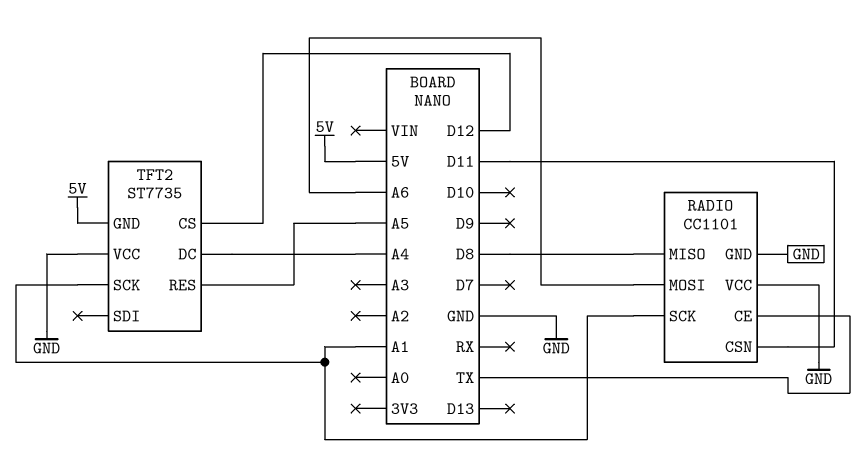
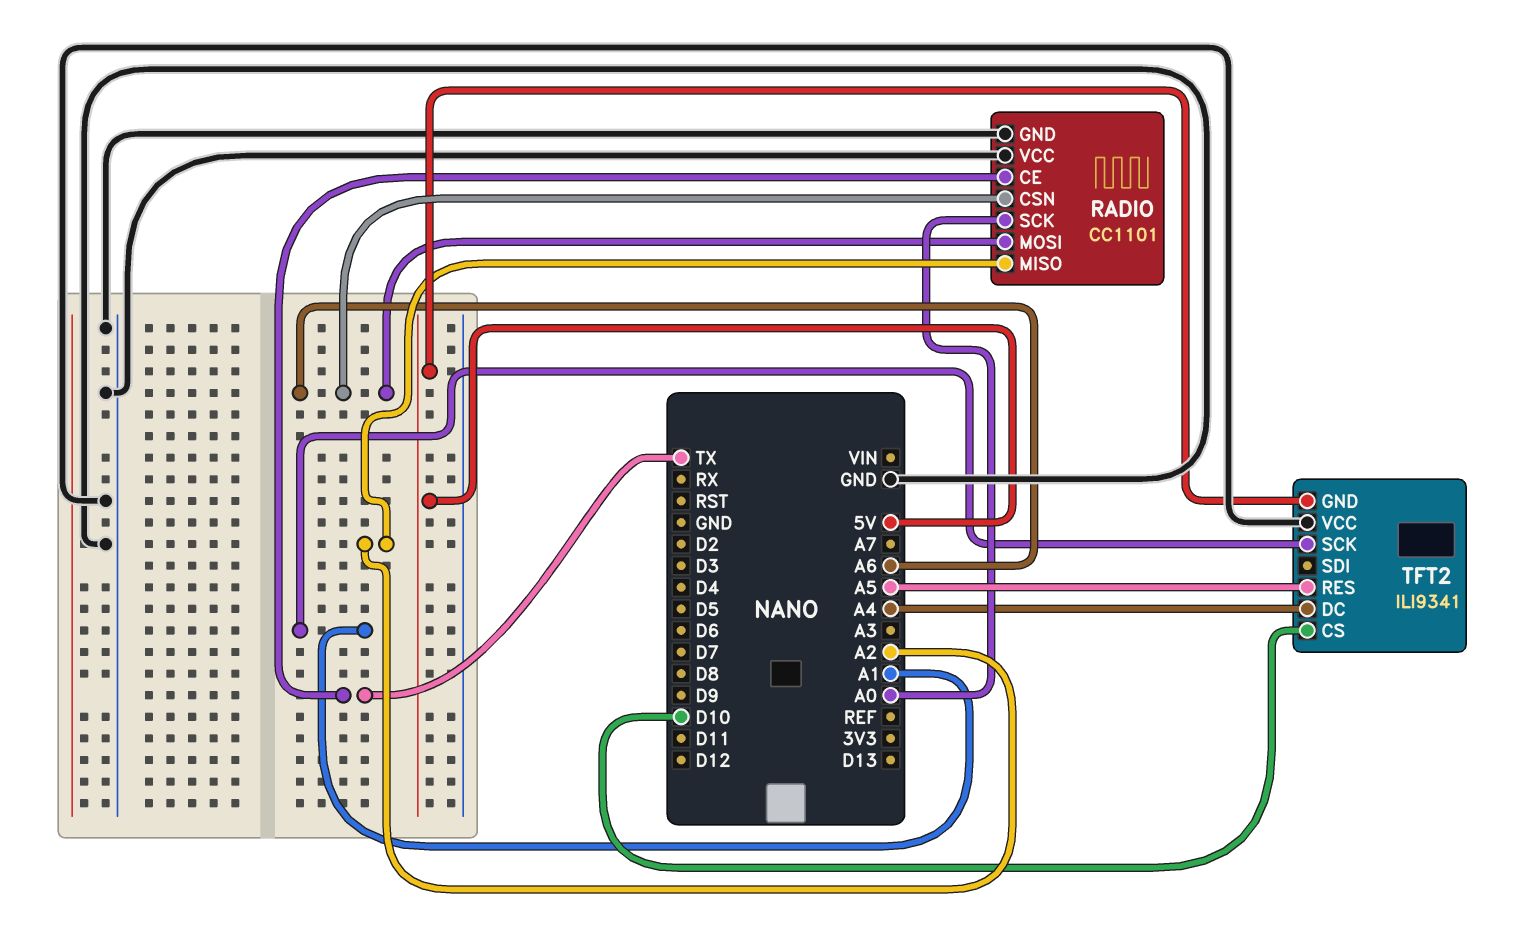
RADIO pin CSN: D11 -> A6
RADIO pin MISO: D8 -> A2
RADIO pin SCK: A1 -> A0
TFT2: ST7735 -> ILI9341
TFT2 pin CS: D12 -> D10

